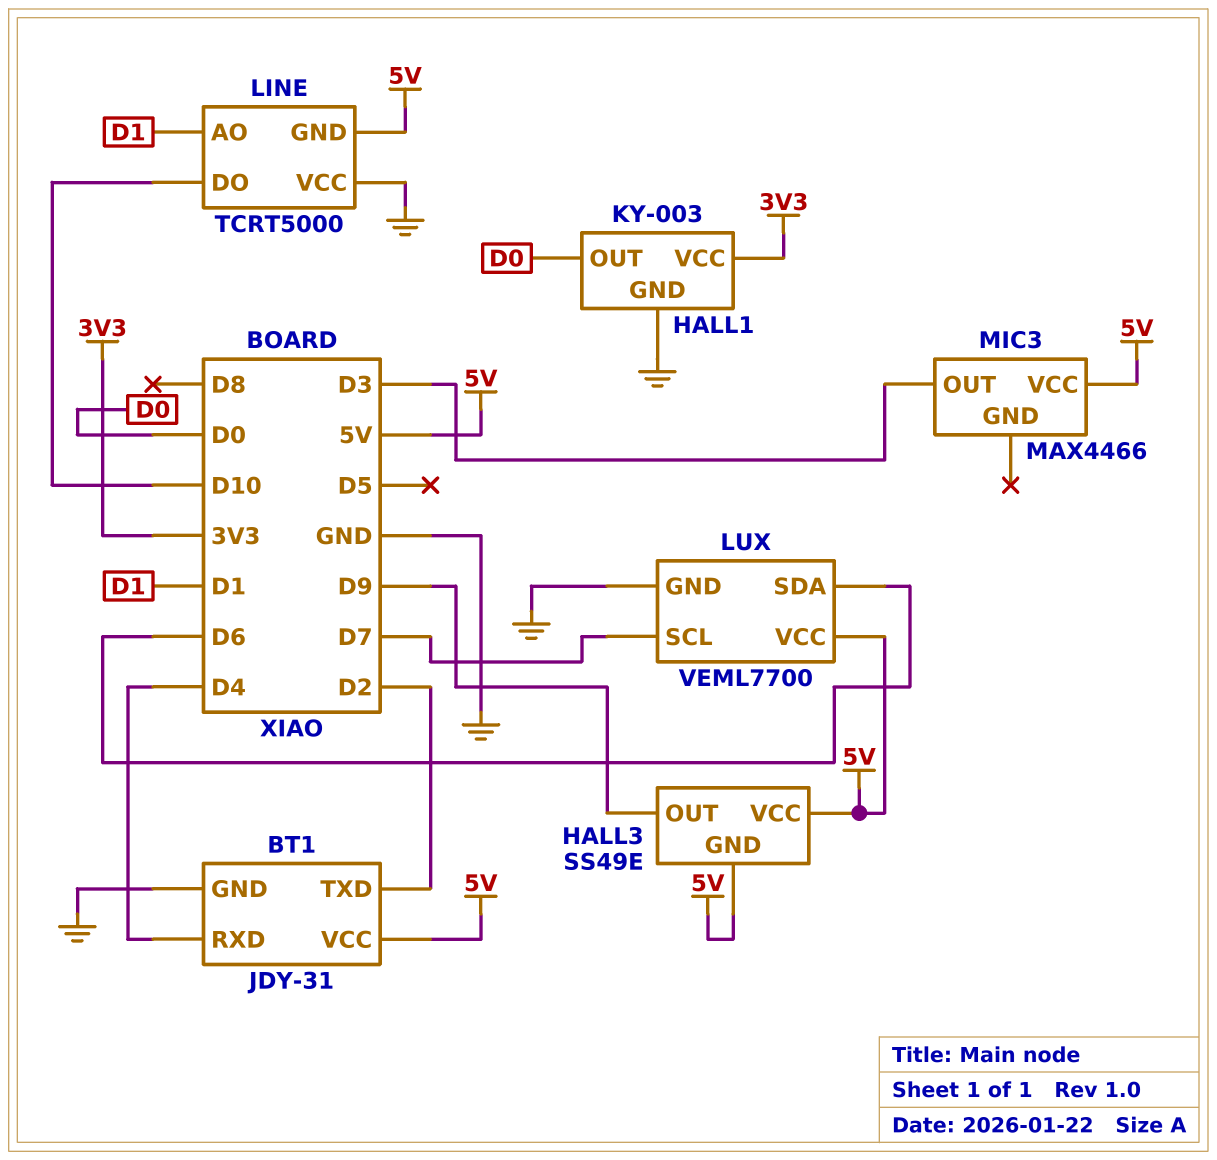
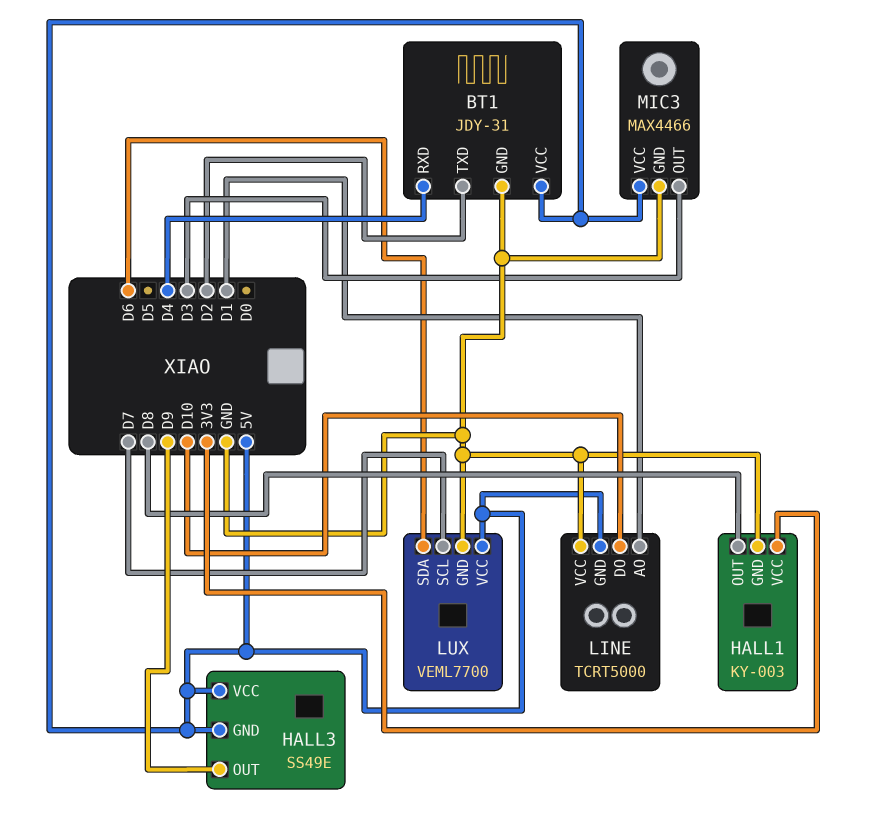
HALL1 pin OUT: D0 -> D8
MIC3 pin GND: none -> GND

